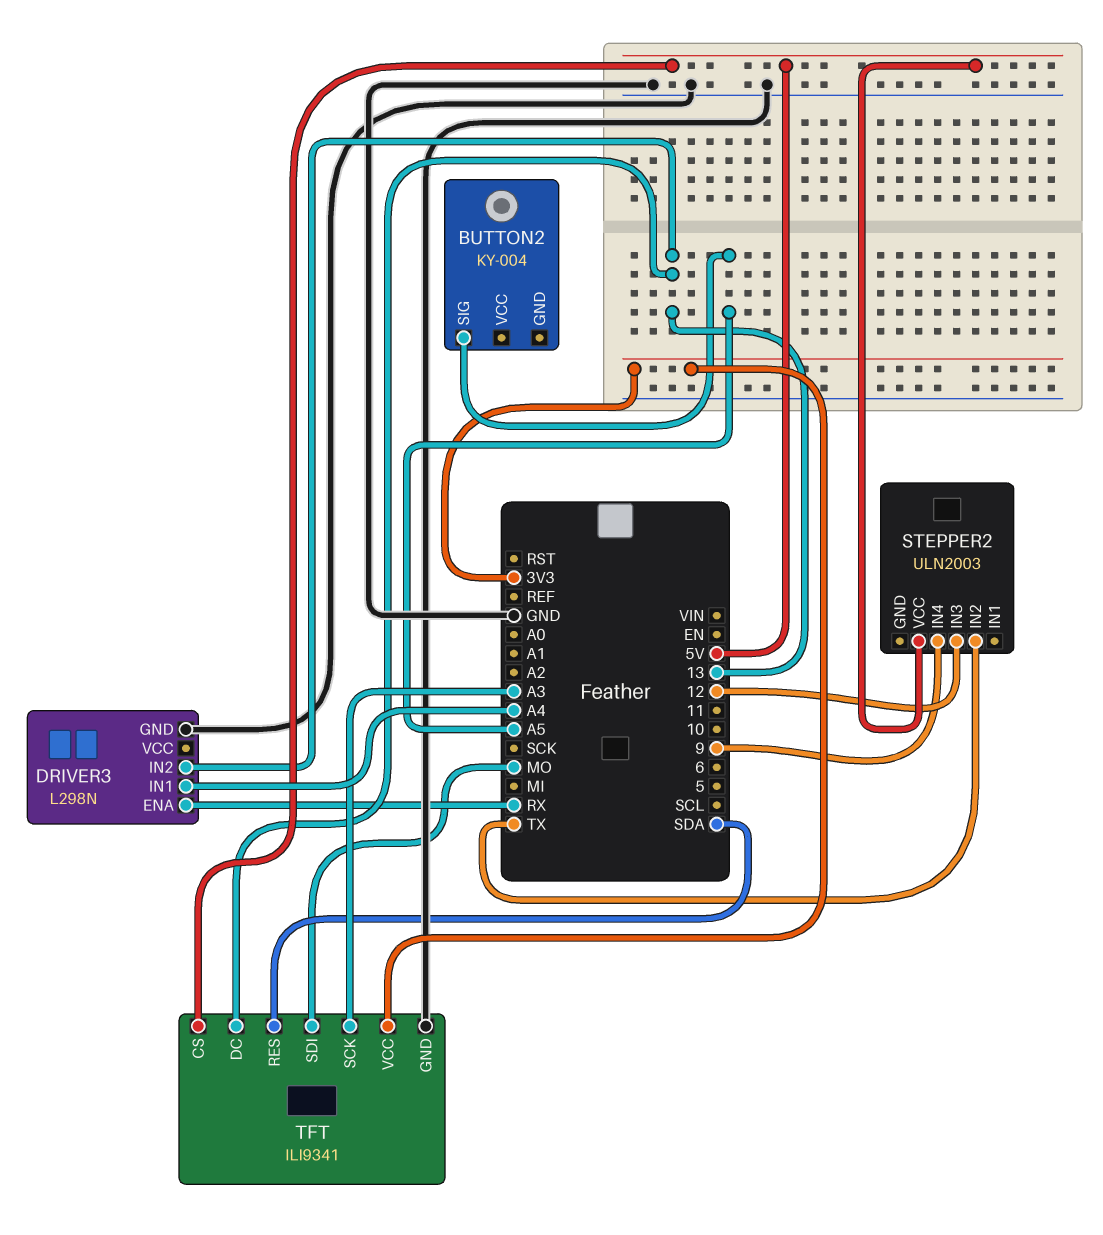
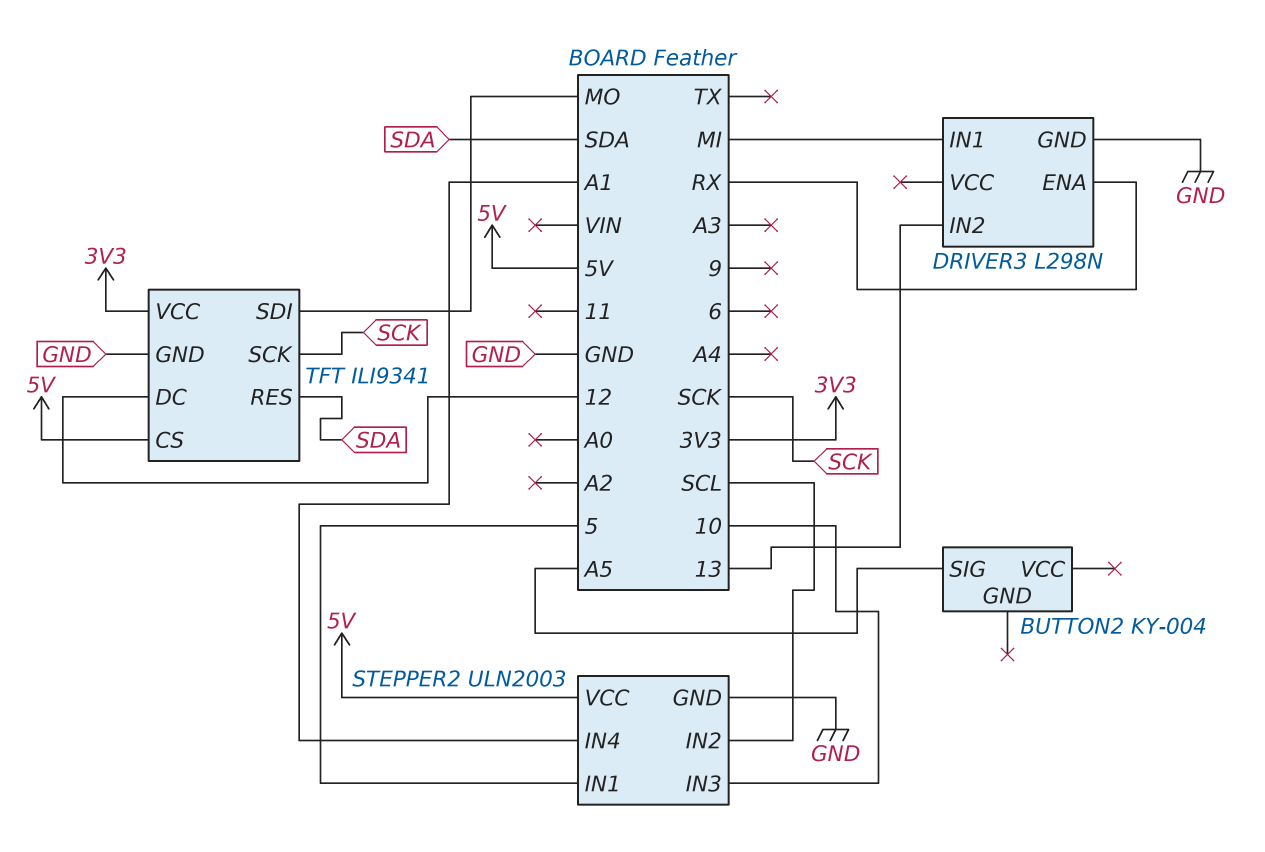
DRIVER3 pin IN1: A4 -> MI
STEPPER2 pin GND: none -> GND
STEPPER2 pin IN1: none -> 5
STEPPER2 pin IN2: TX -> SCL
STEPPER2 pin IN3: 12 -> 10
STEPPER2 pin IN4: 9 -> A1
TFT pin DC: 13 -> 12
TFT pin SCK: A3 -> SCK

